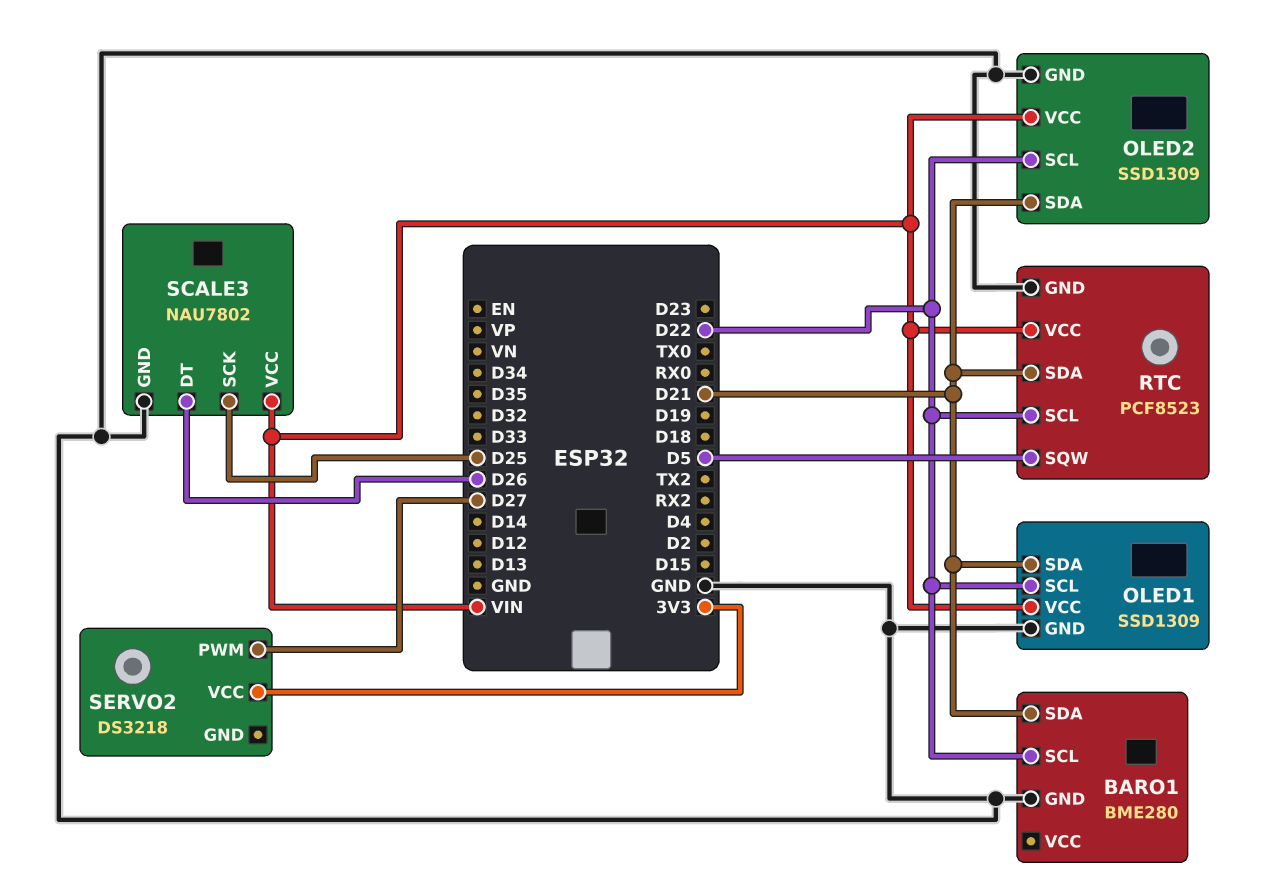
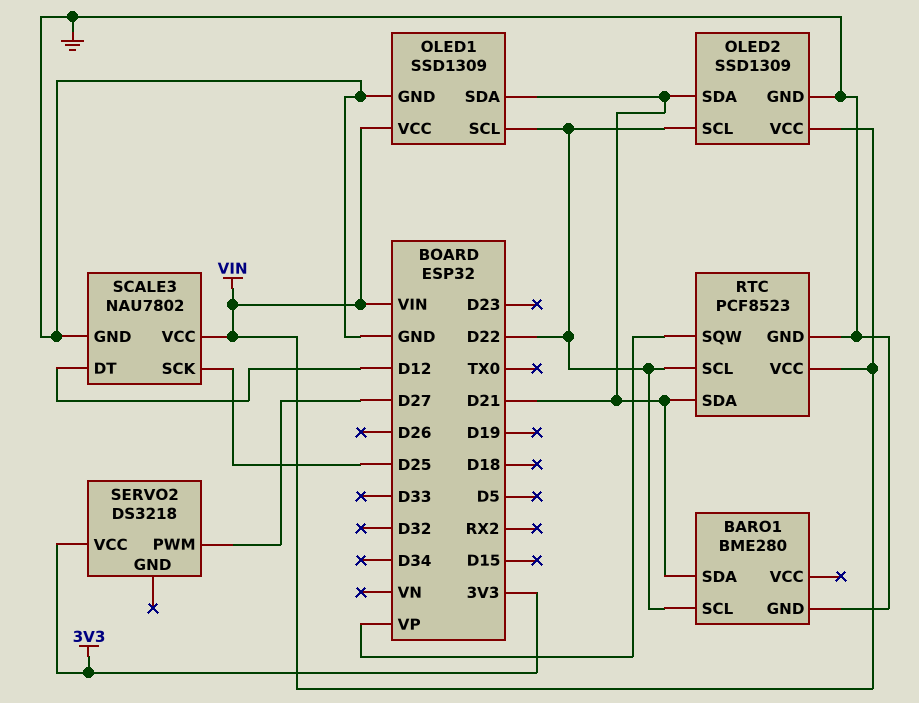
RTC pin SQW: D5 -> VP
SCALE3 pin DT: D26 -> D12

